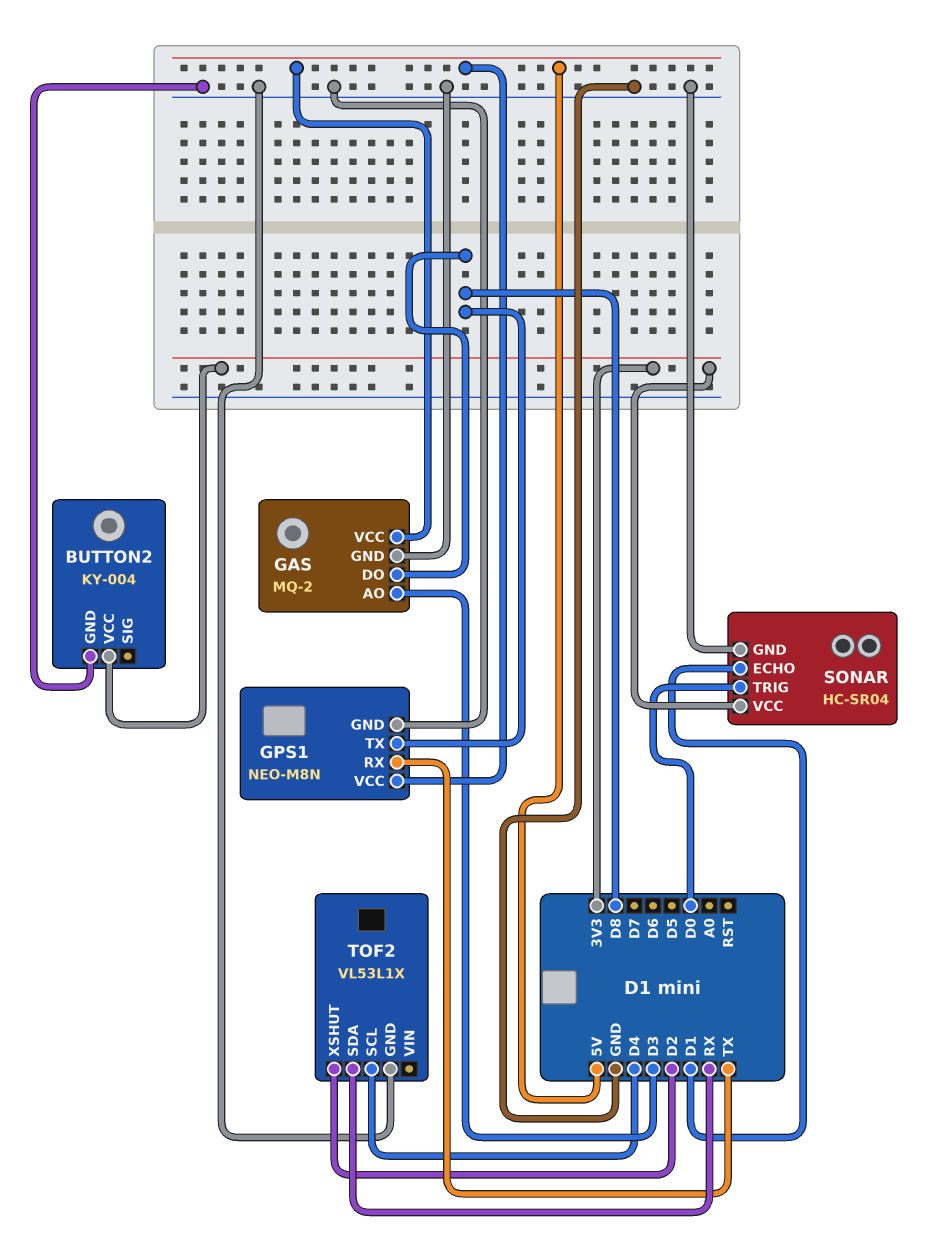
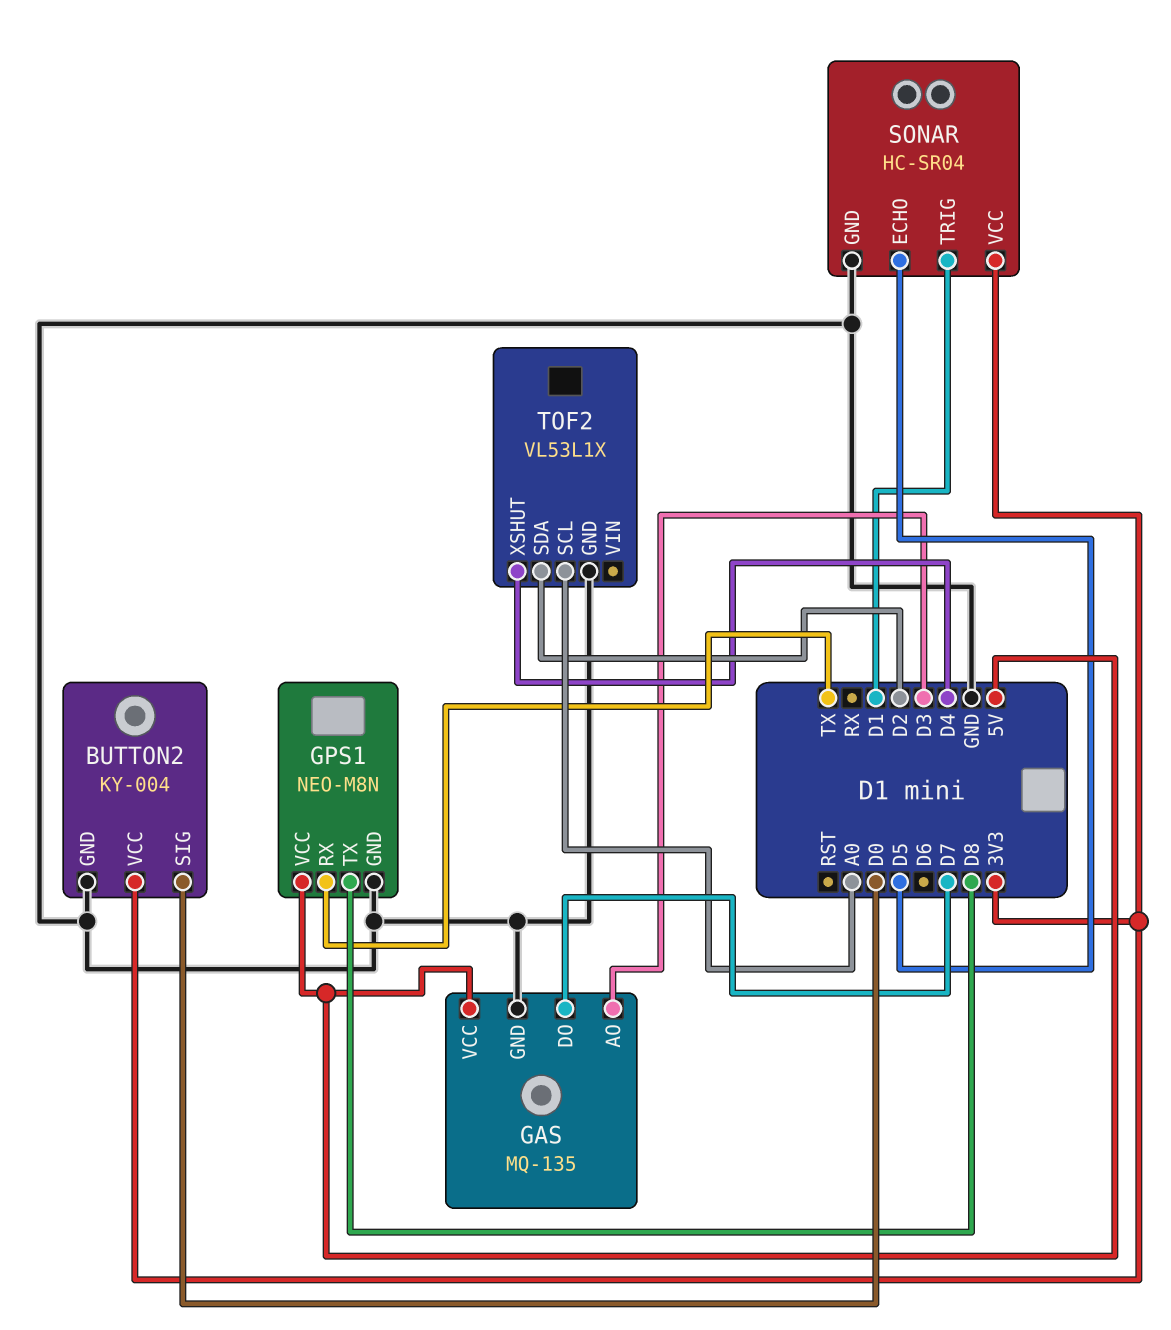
BUTTON2 pin SIG: none -> D0
GAS: MQ-2 -> MQ-135
GAS pin DO: D8 -> D7
SONAR pin ECHO: D1 -> D5
SONAR pin TRIG: D0 -> D1
TOF2 pin SCL: D4 -> A0
TOF2 pin SDA: RX -> D2
TOF2 pin XSHUT: D2 -> D4

